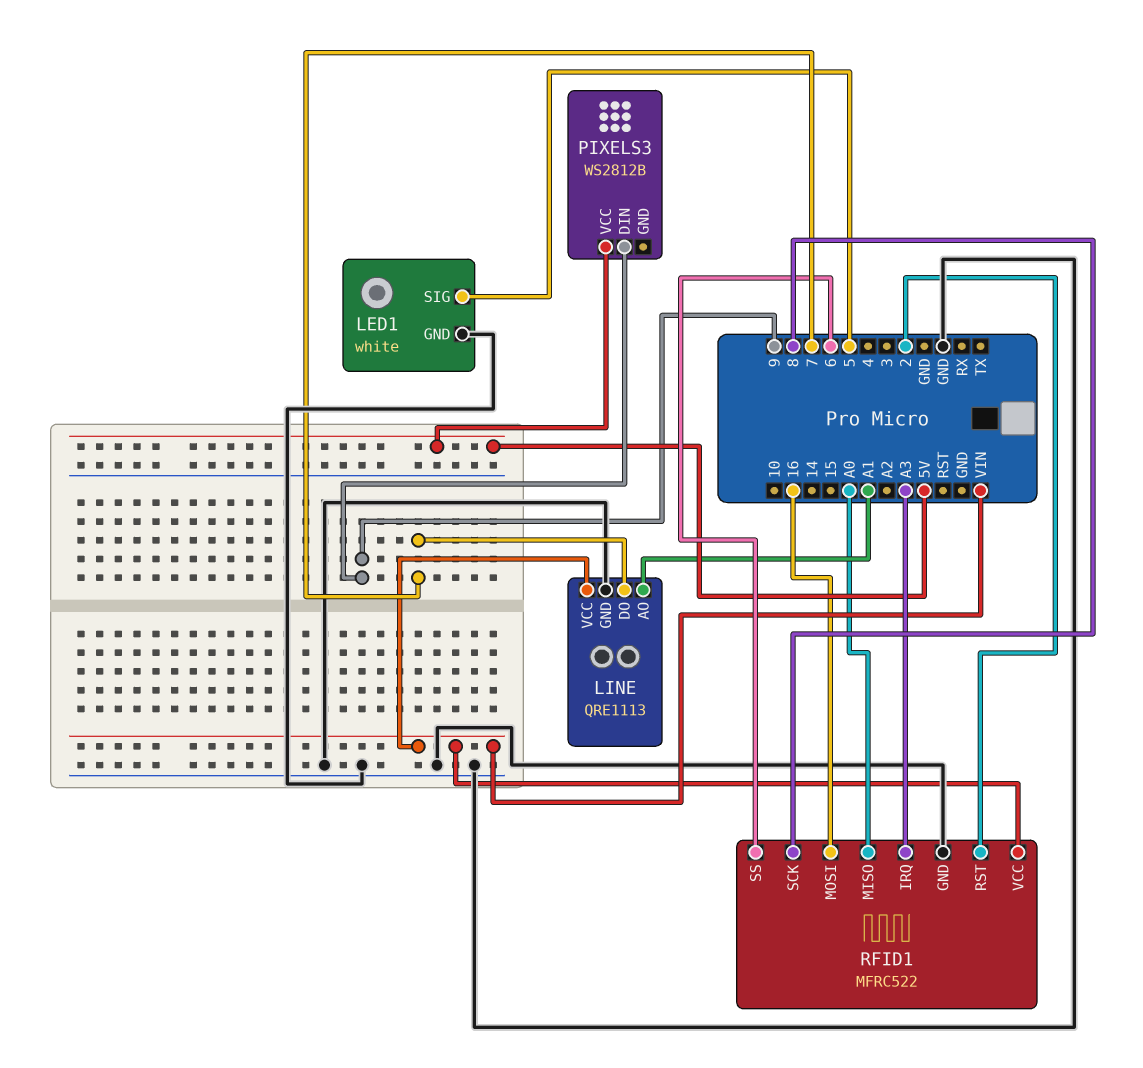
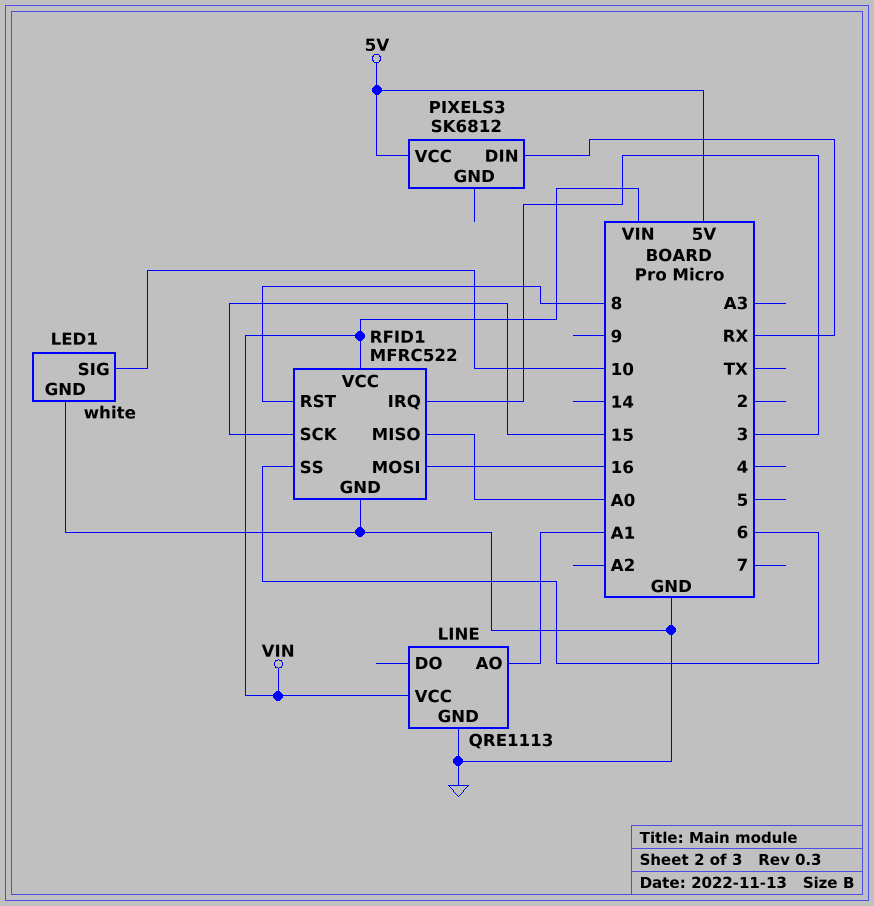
LED1 pin SIG: 5 -> 10
LINE pin DO: 7 -> none
PIXELS3: WS2812B -> SK6812
PIXELS3 pin DIN: 9 -> RX
RFID1 pin IRQ: A3 -> 3
RFID1 pin RST: 2 -> 8
RFID1 pin SCK: 8 -> 15

